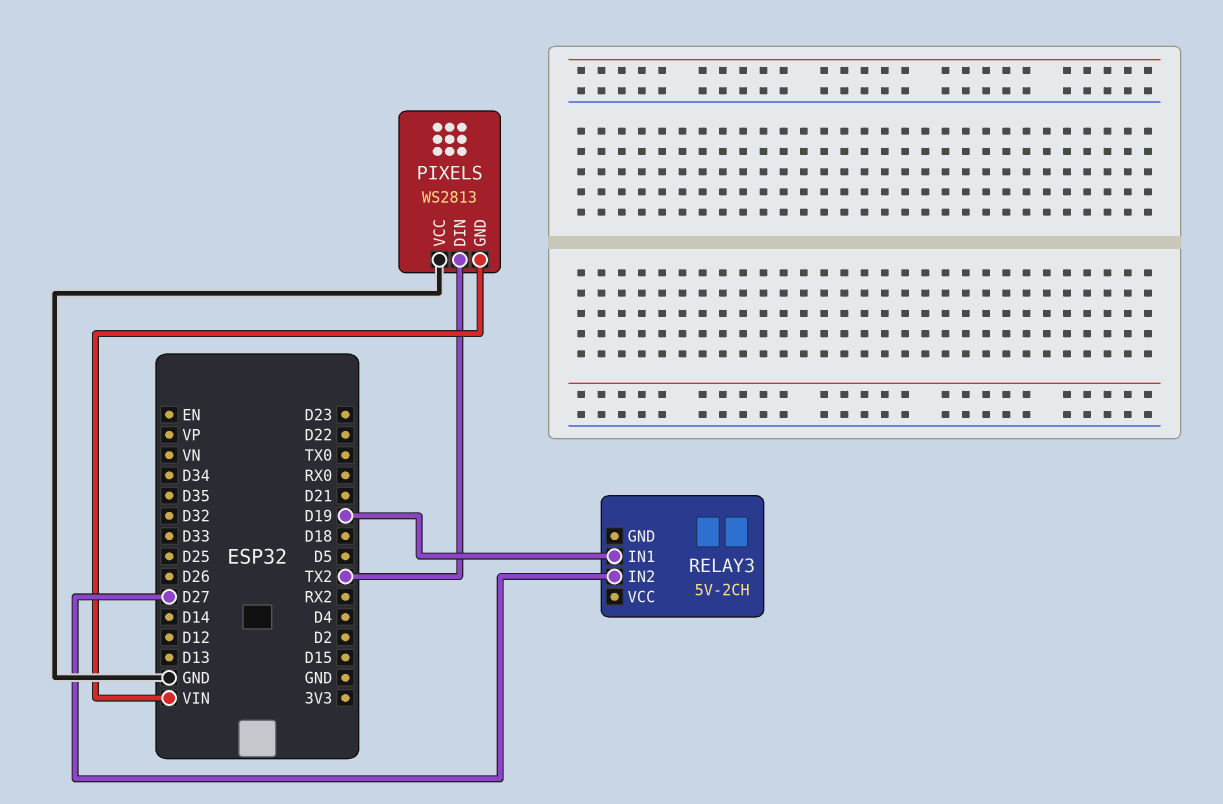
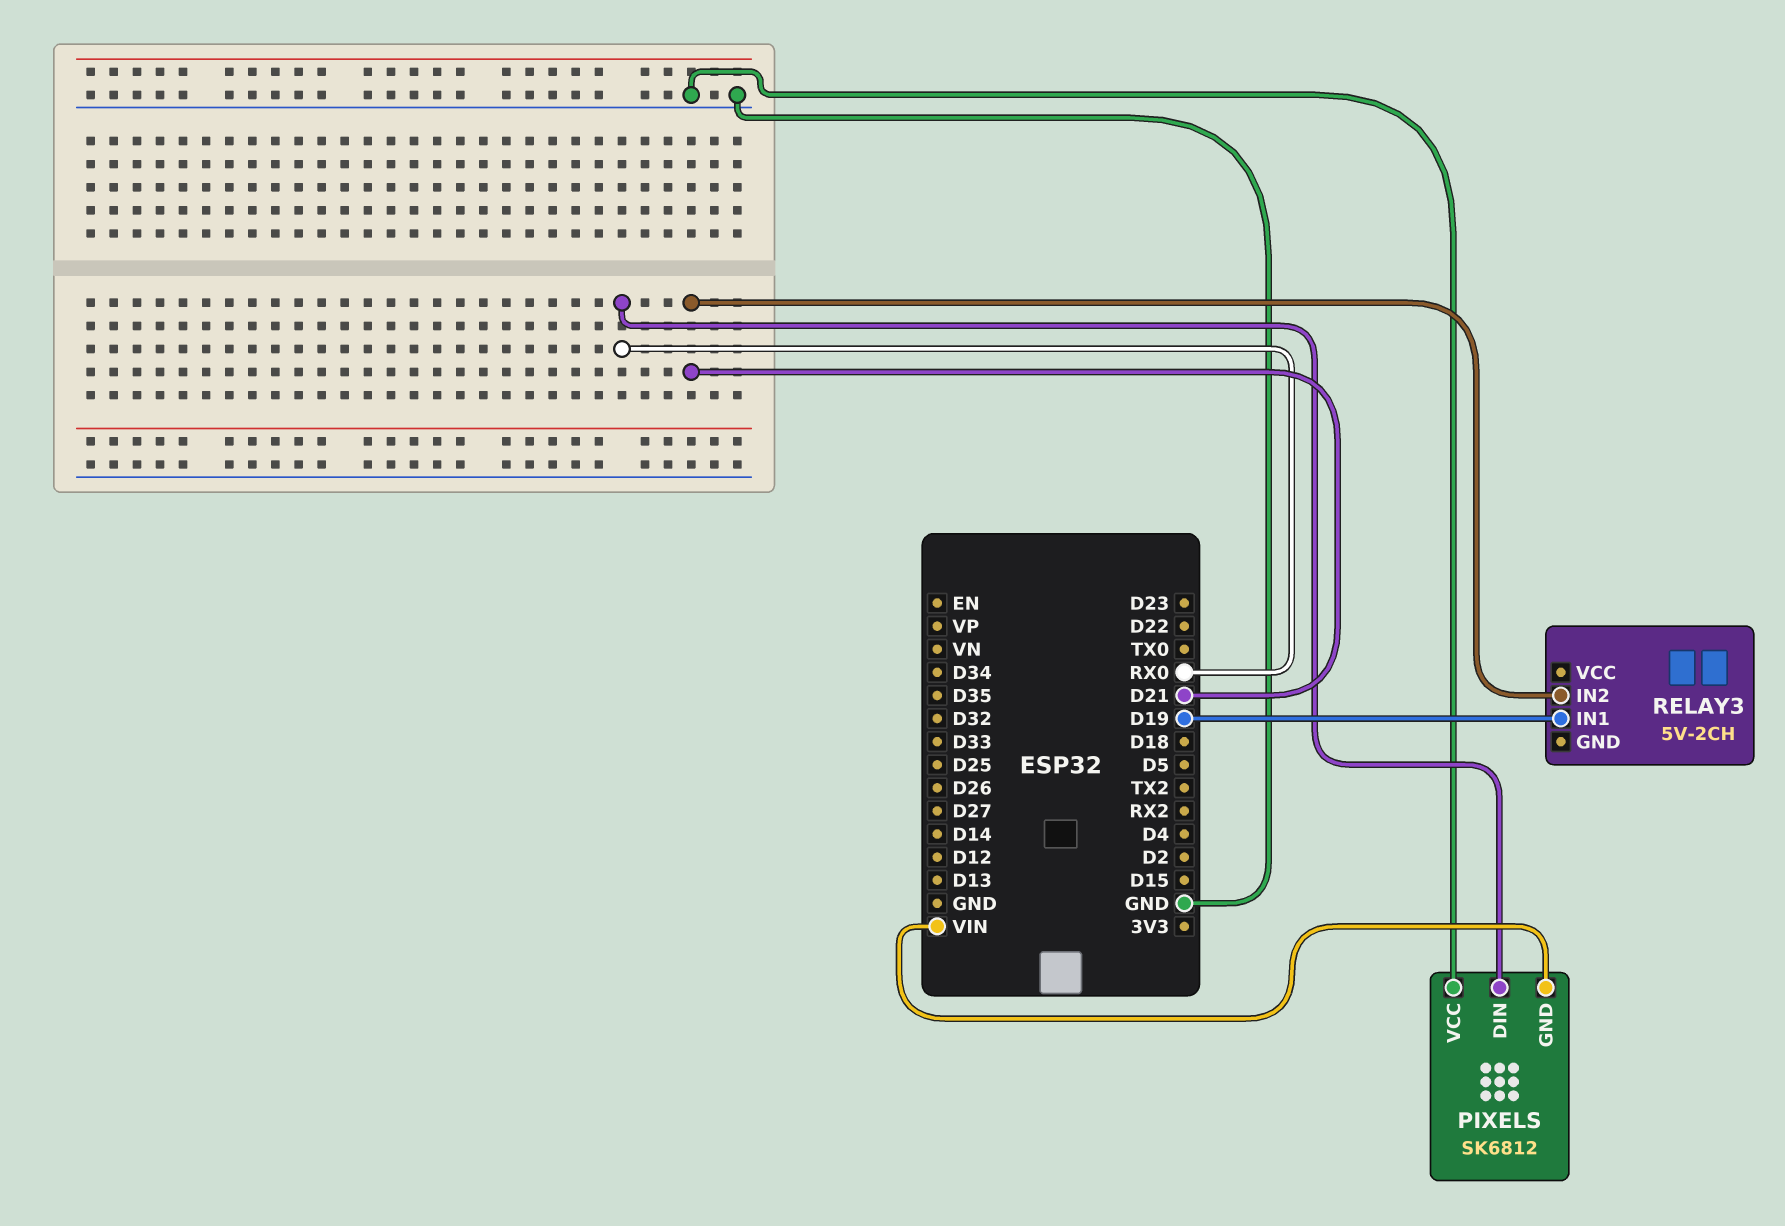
PIXELS: WS2813 -> SK6812
PIXELS pin DIN: TX2 -> RX0
RELAY3 pin IN2: D27 -> D21

